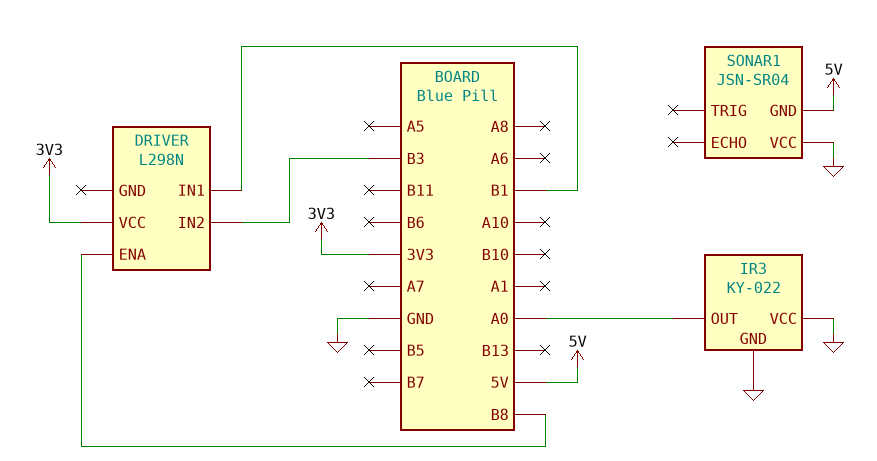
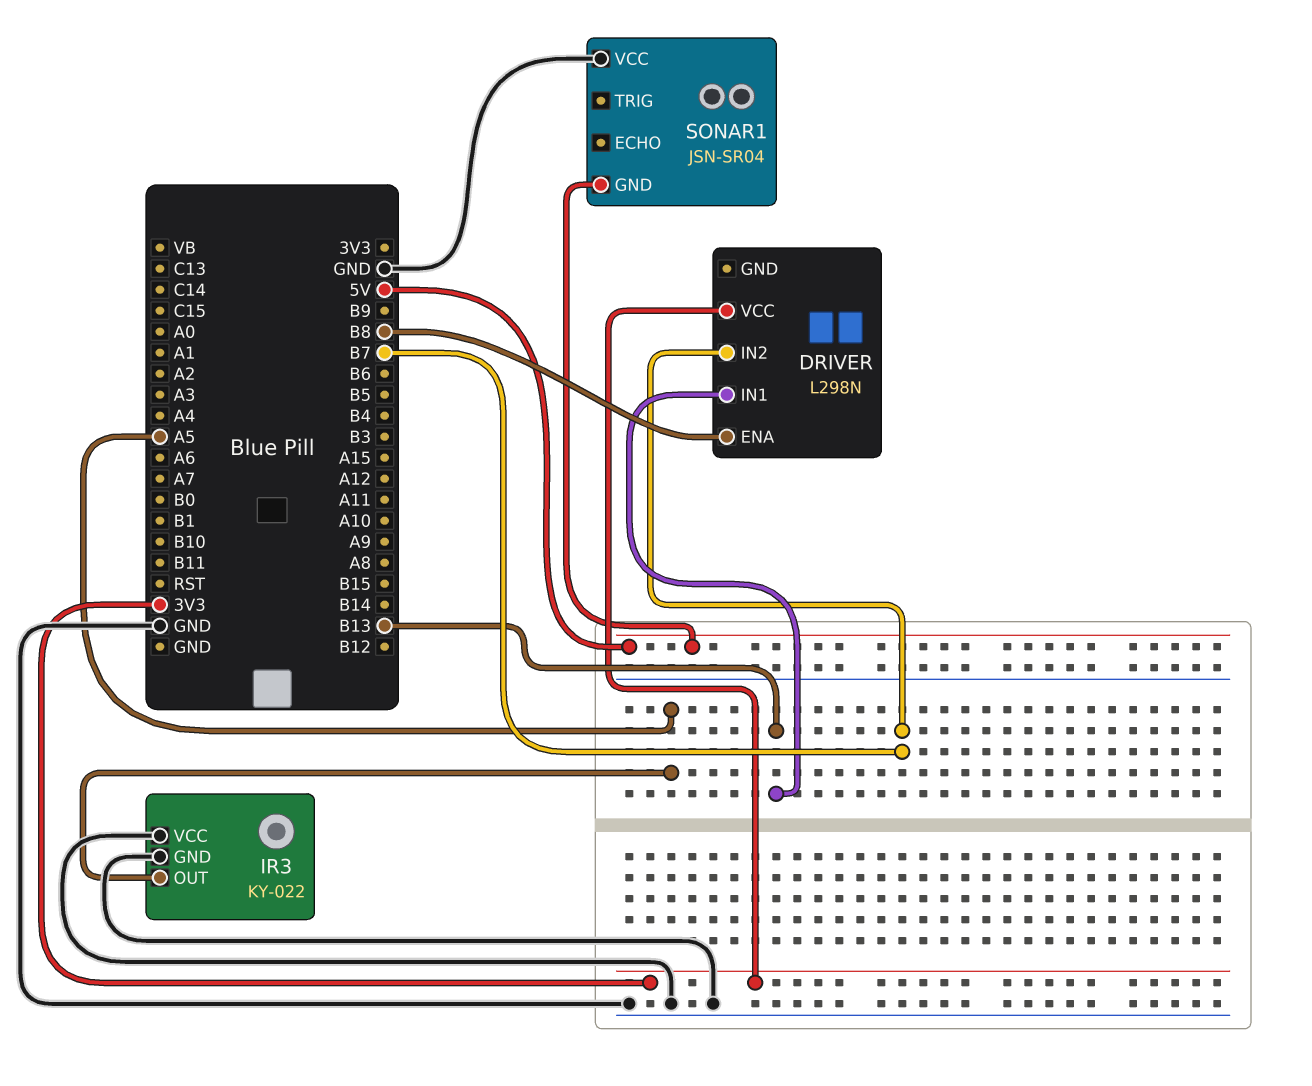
DRIVER pin IN1: B1 -> B13
DRIVER pin IN2: B3 -> B7
IR3 pin OUT: A0 -> A5

